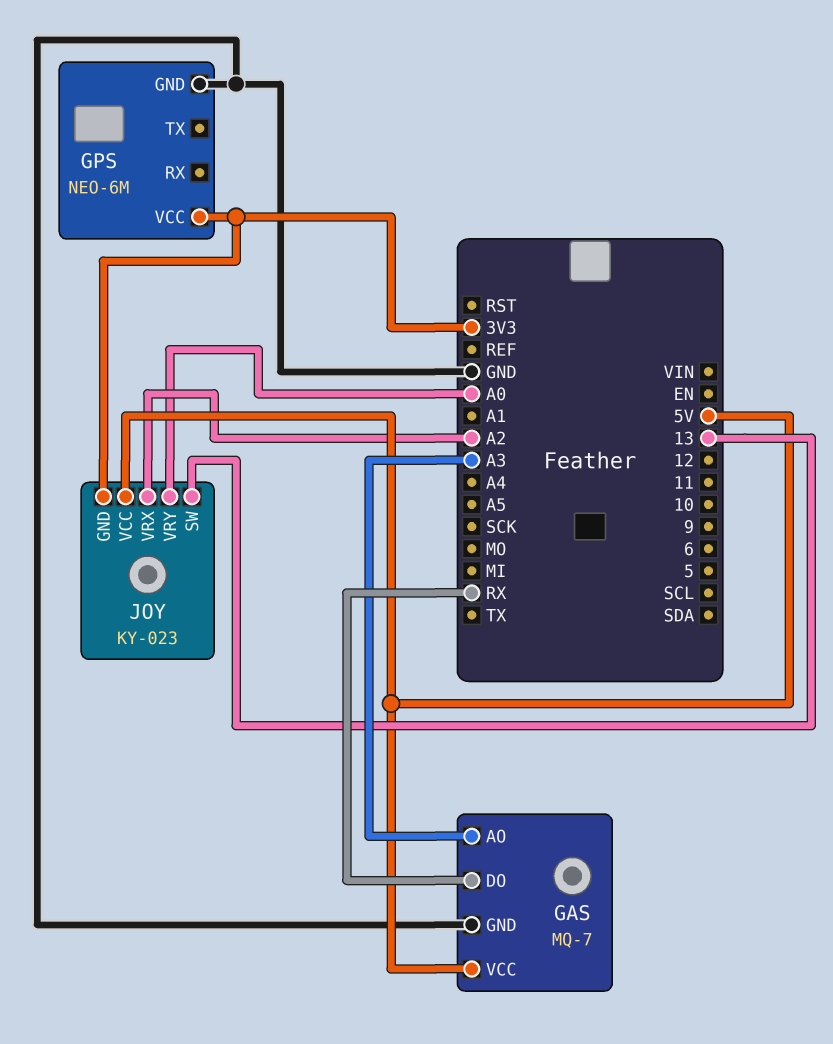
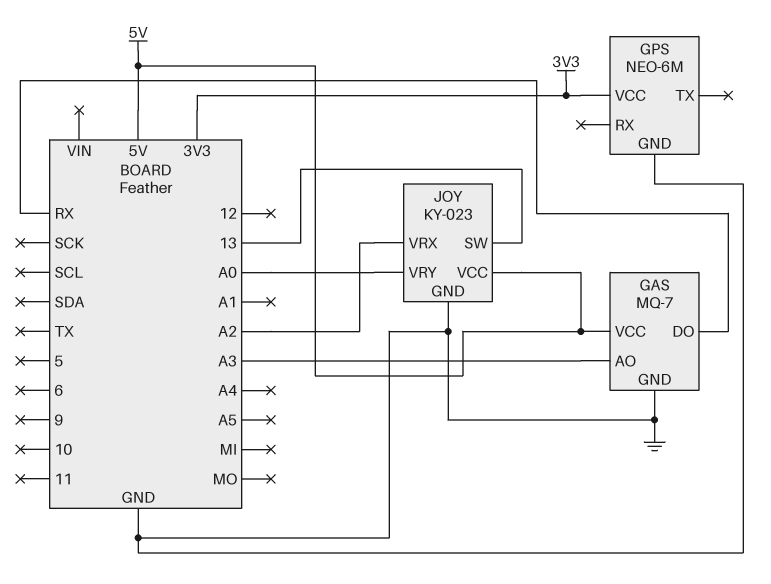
JOY pin GND: 3V3 -> GND

